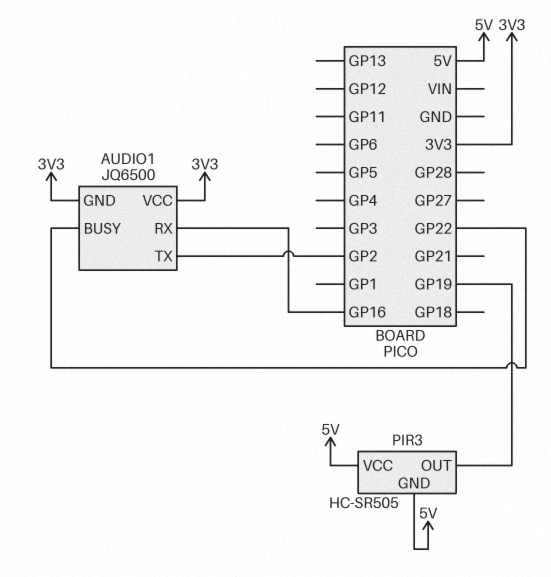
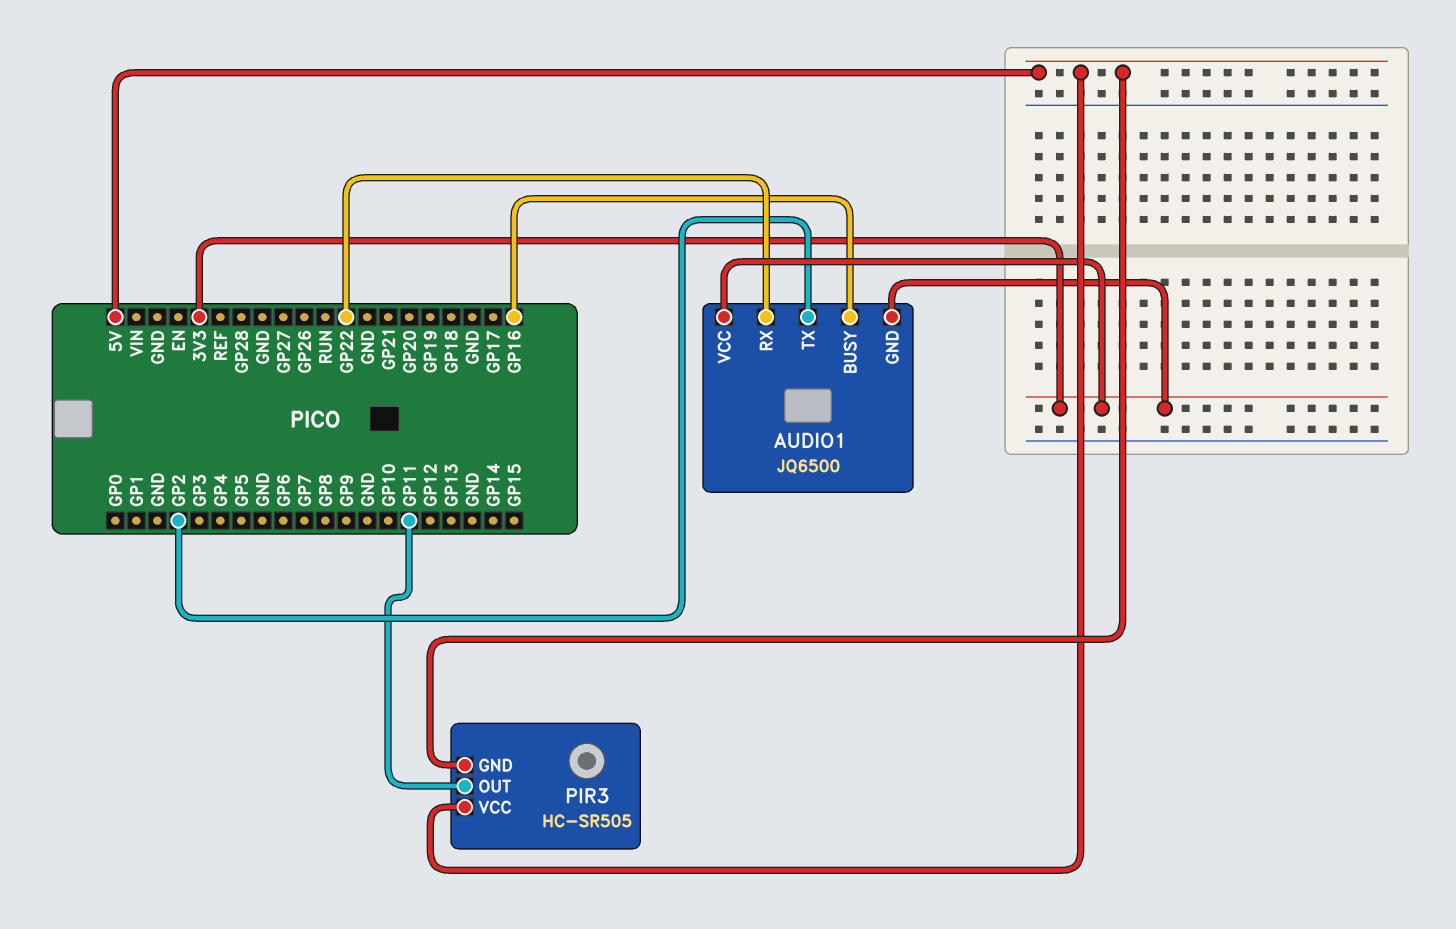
AUDIO1 pin BUSY: GP22 -> GP16
AUDIO1 pin RX: GP16 -> GP22
PIR3 pin OUT: GP19 -> GP11

